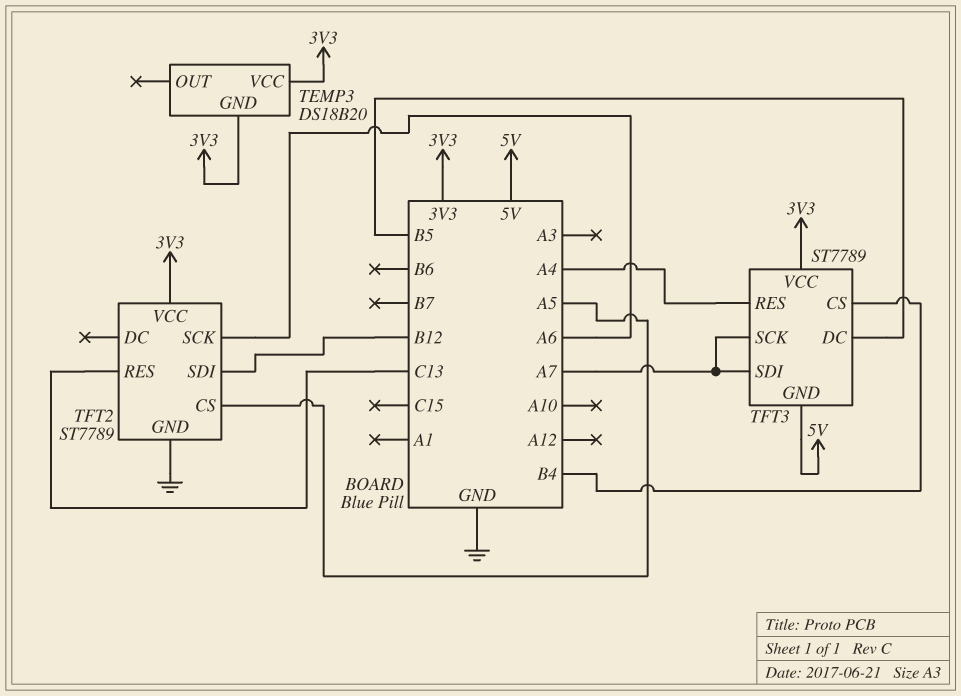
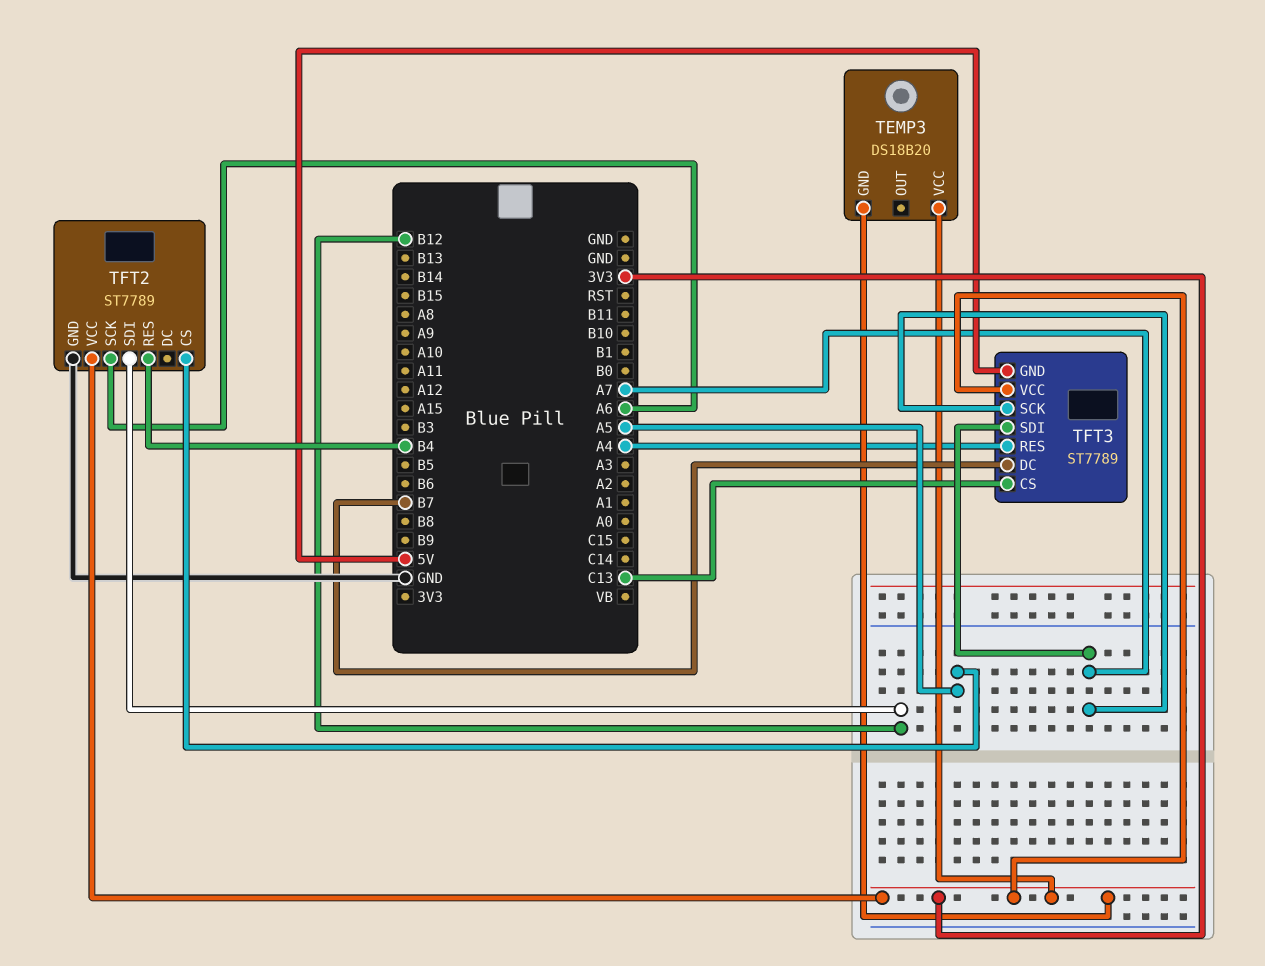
TFT2 pin RES: C13 -> B4
TFT3 pin CS: B4 -> C13
TFT3 pin DC: B5 -> B7

